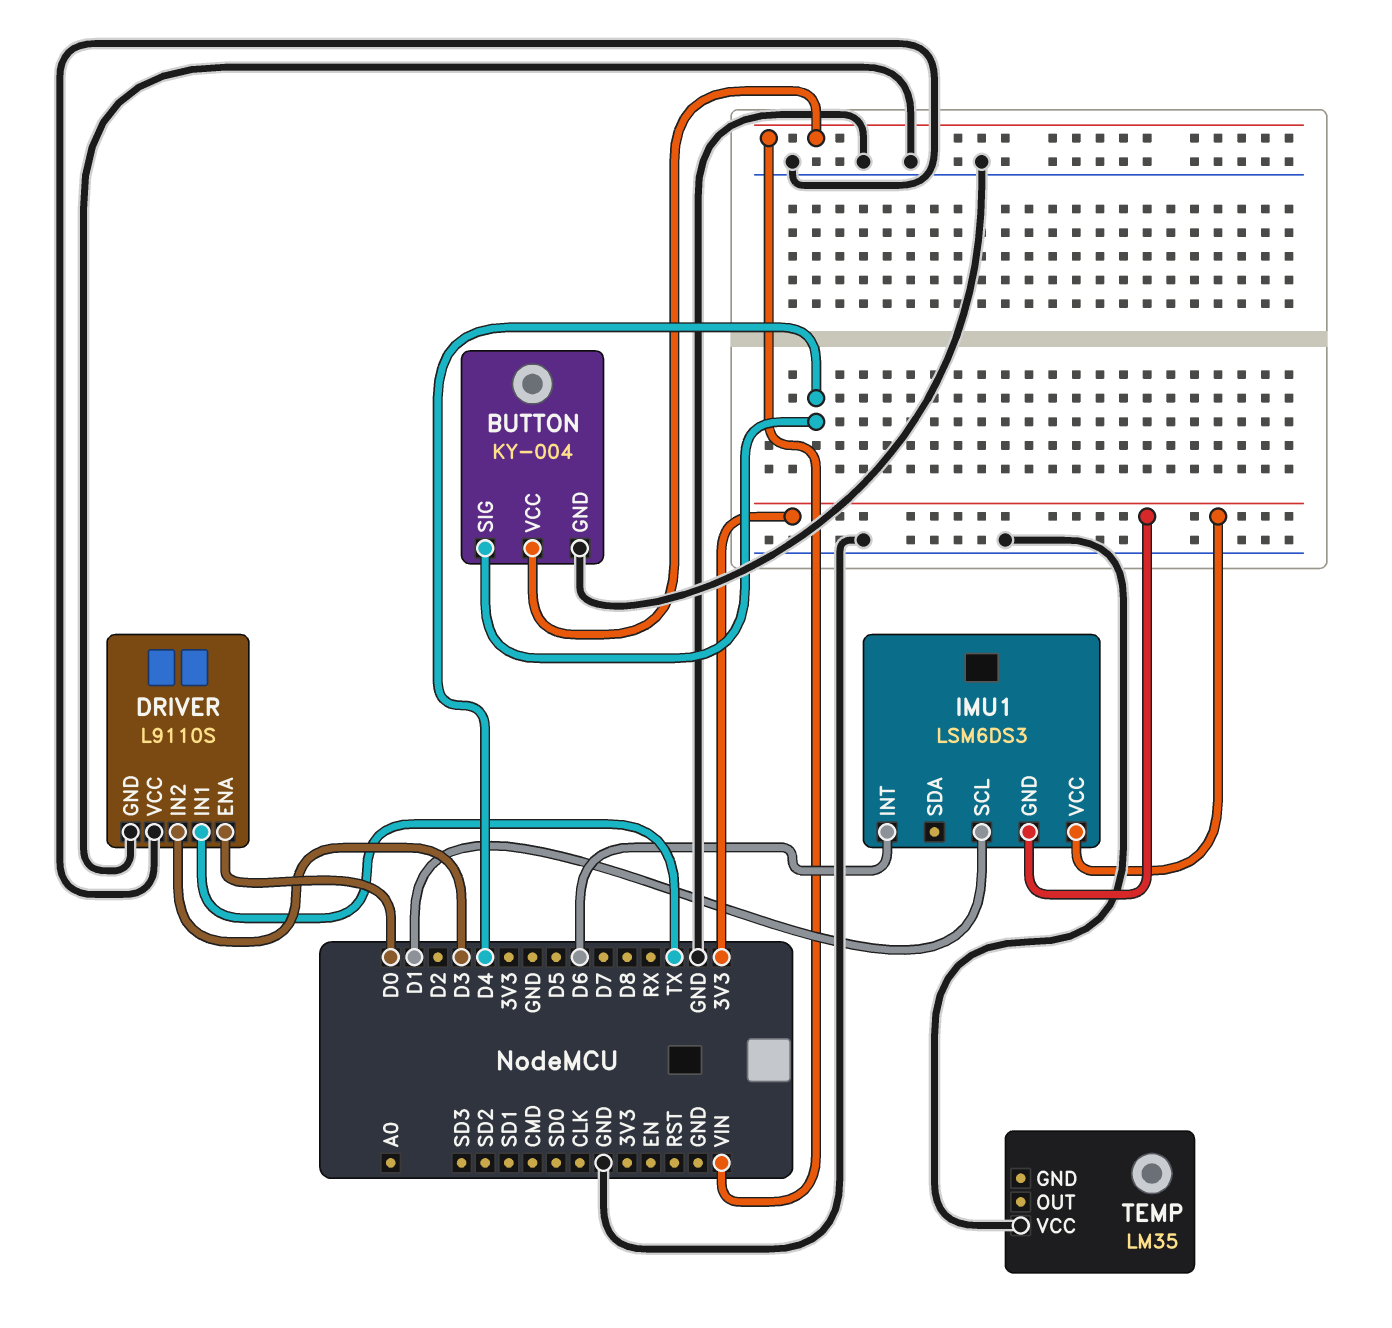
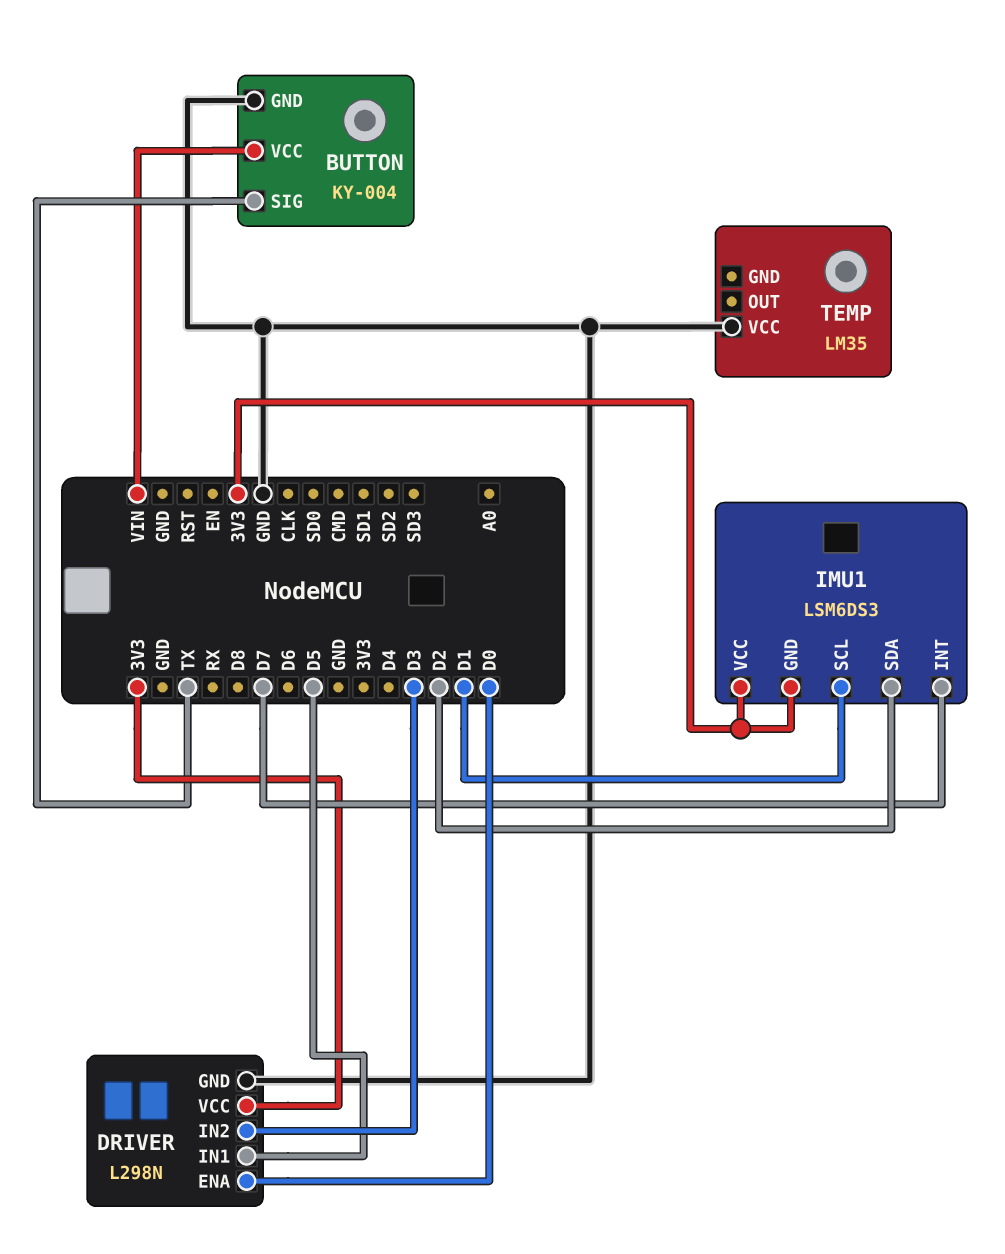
BUTTON pin SIG: D4 -> TX
DRIVER: L9110S -> L298N
DRIVER pin IN1: TX -> D5
DRIVER pin VCC: GND -> 3V3
IMU1 pin INT: D6 -> D7
IMU1 pin SDA: none -> D2

